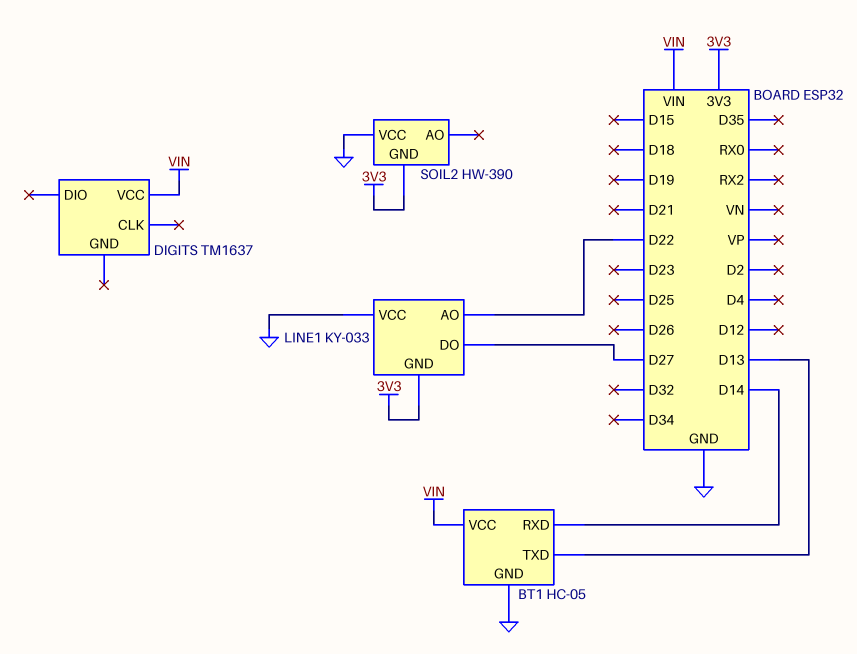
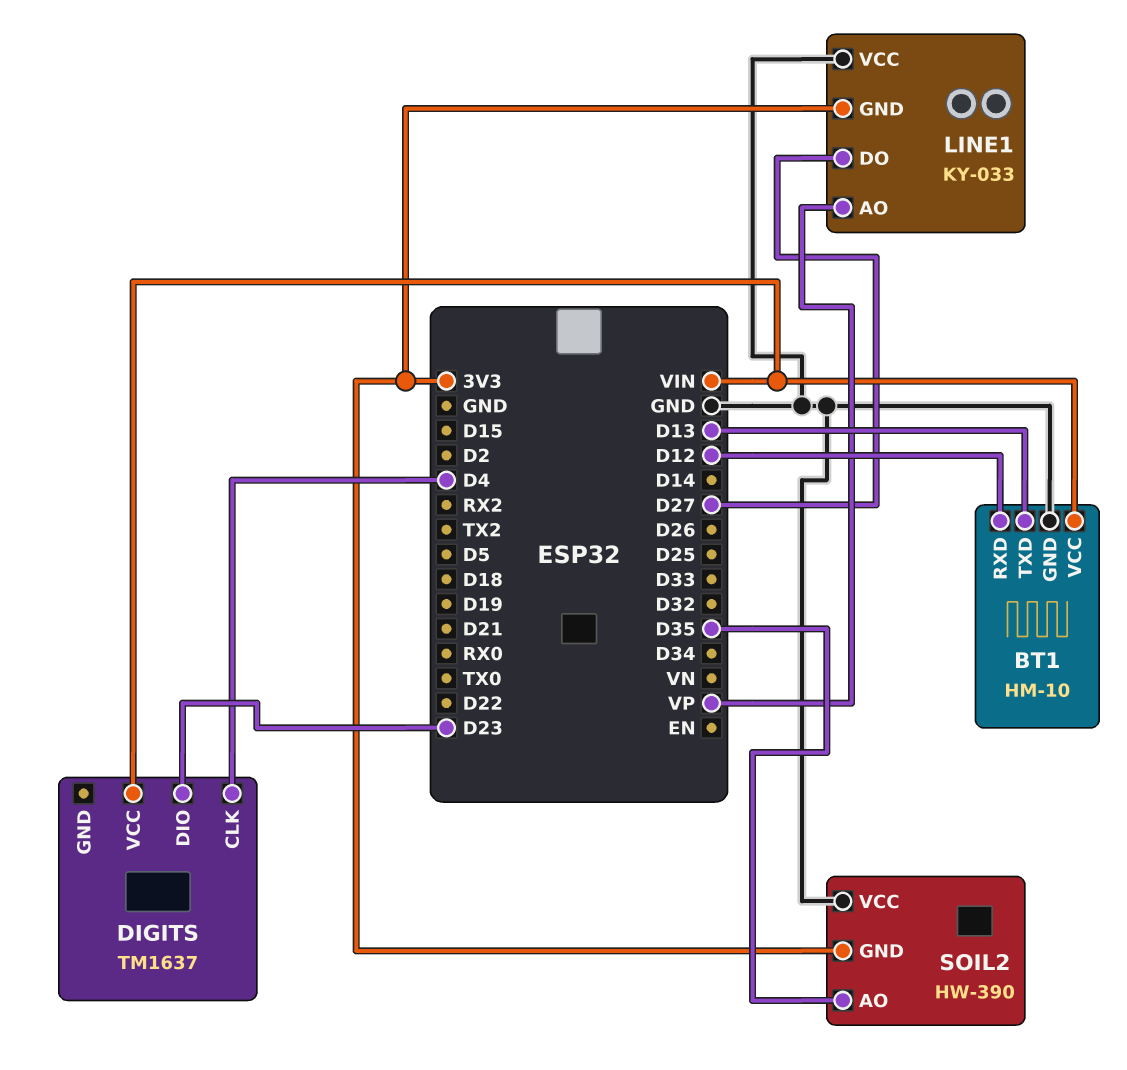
BT1: HC-05 -> HM-10
BT1 pin RXD: D14 -> D12
DIGITS pin CLK: none -> D4
DIGITS pin DIO: none -> D23
LINE1 pin AO: D22 -> VP
SOIL2 pin AO: none -> D35

